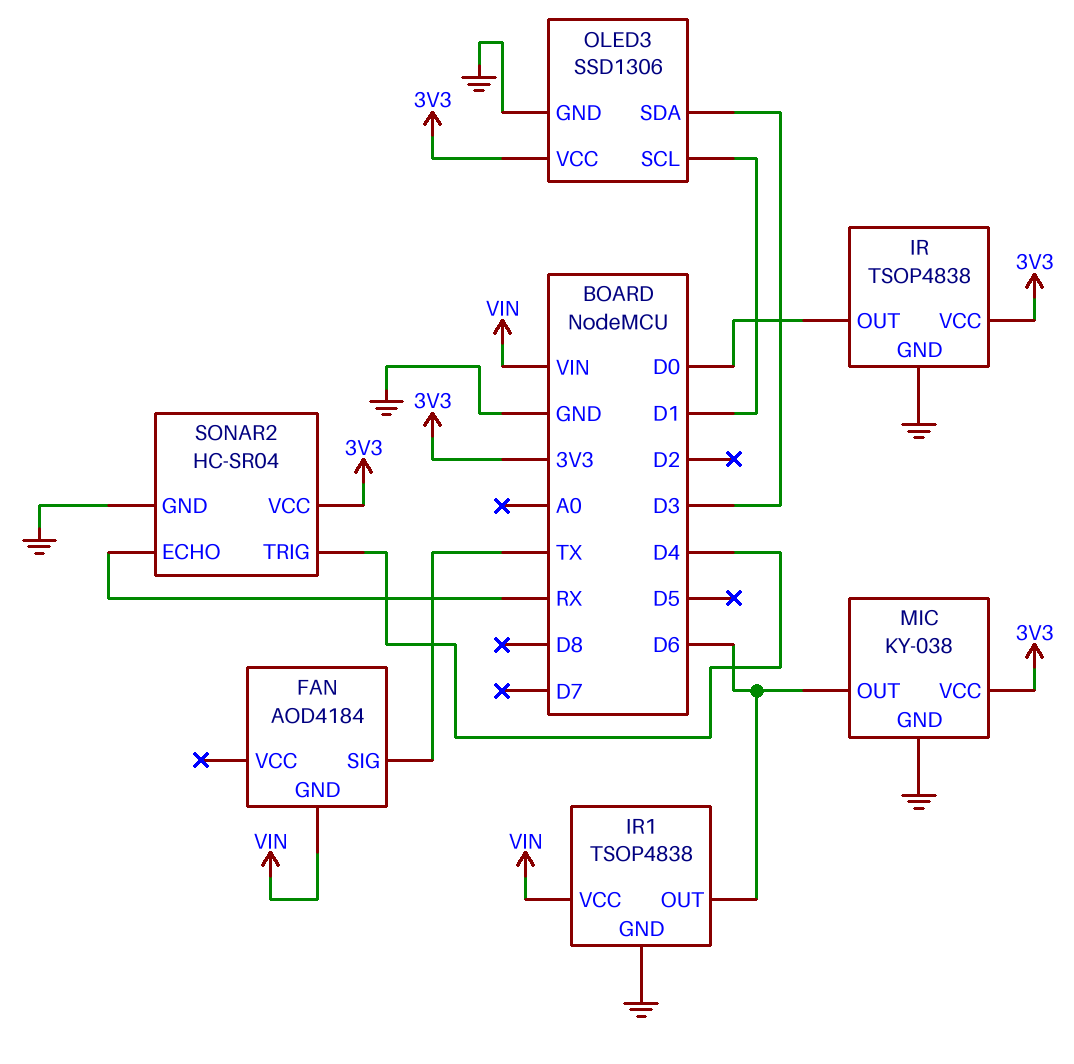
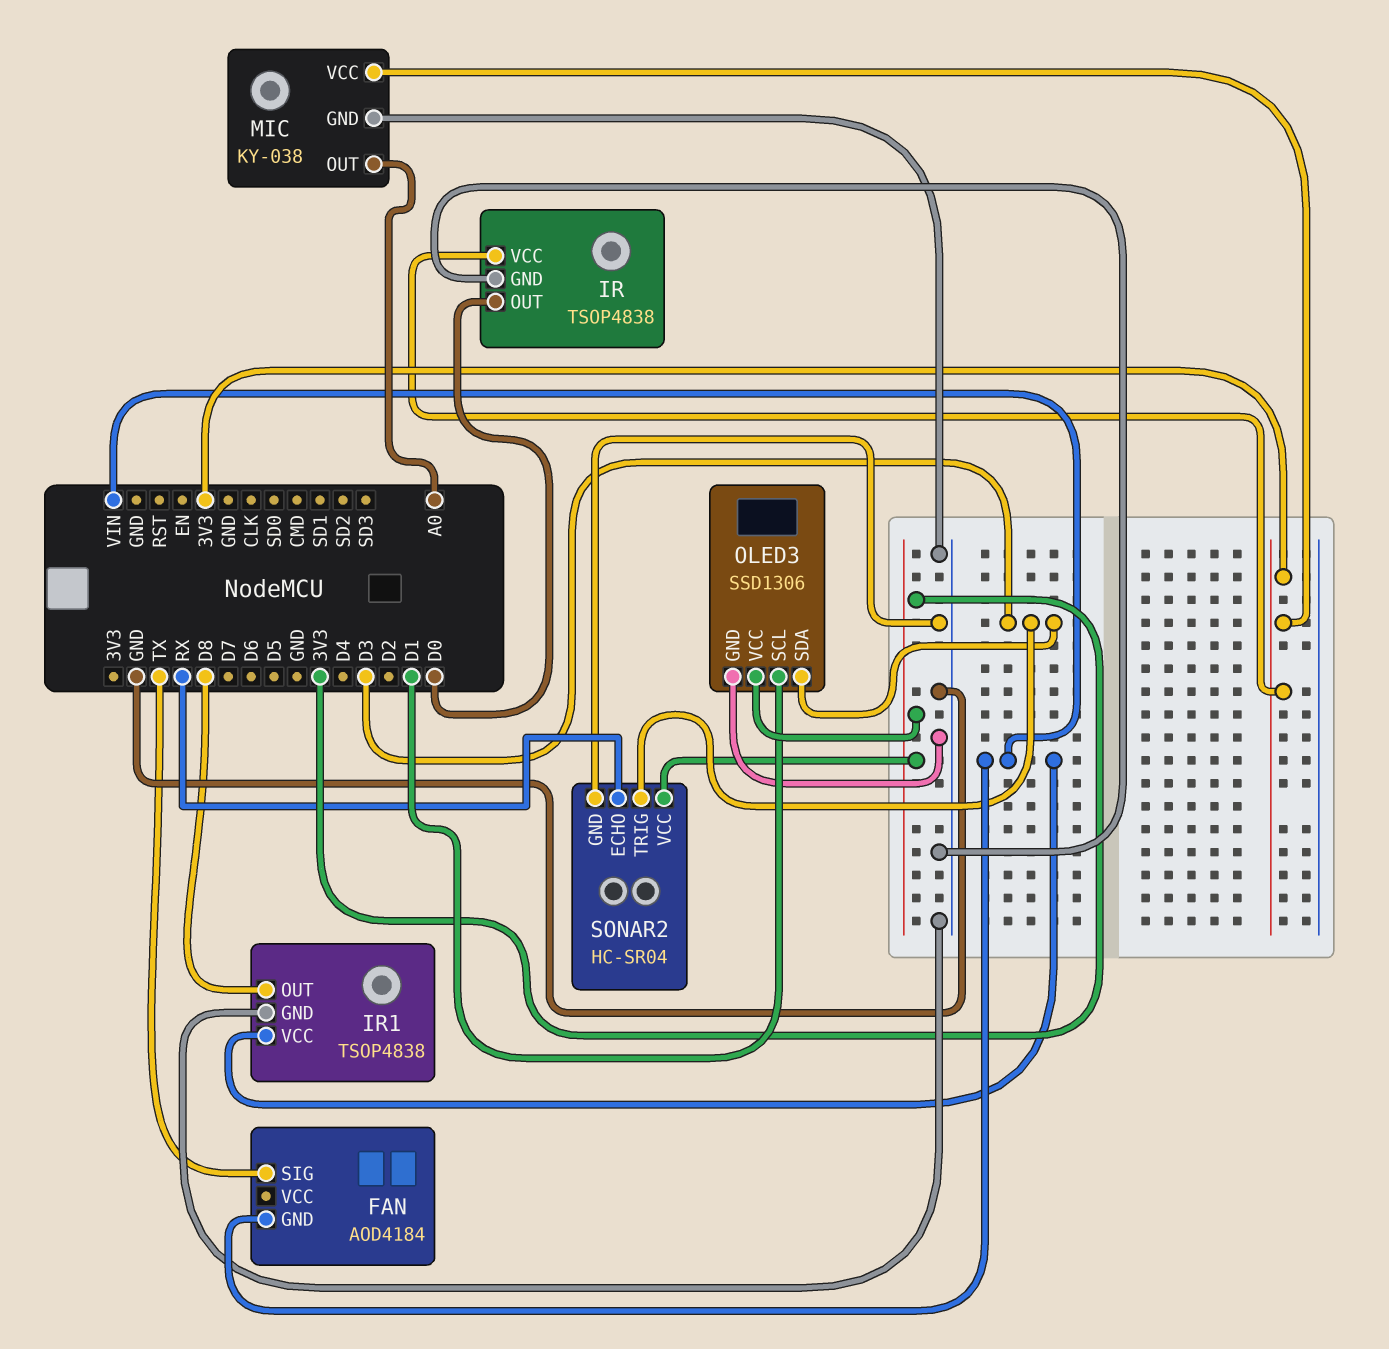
IR1 pin OUT: D6 -> D8
MIC pin OUT: D6 -> A0
SONAR2 pin TRIG: D4 -> D3

